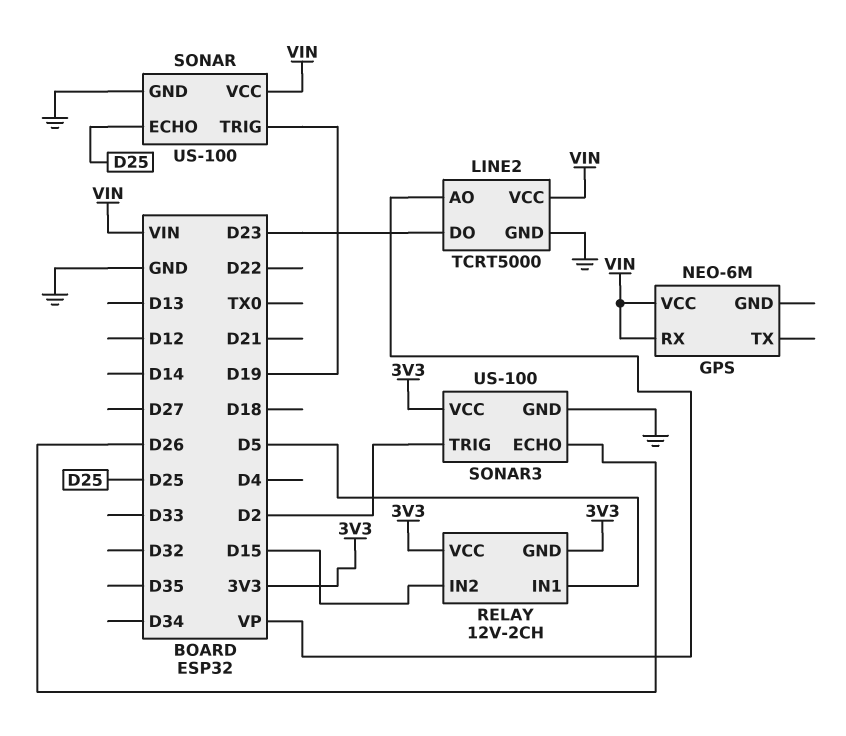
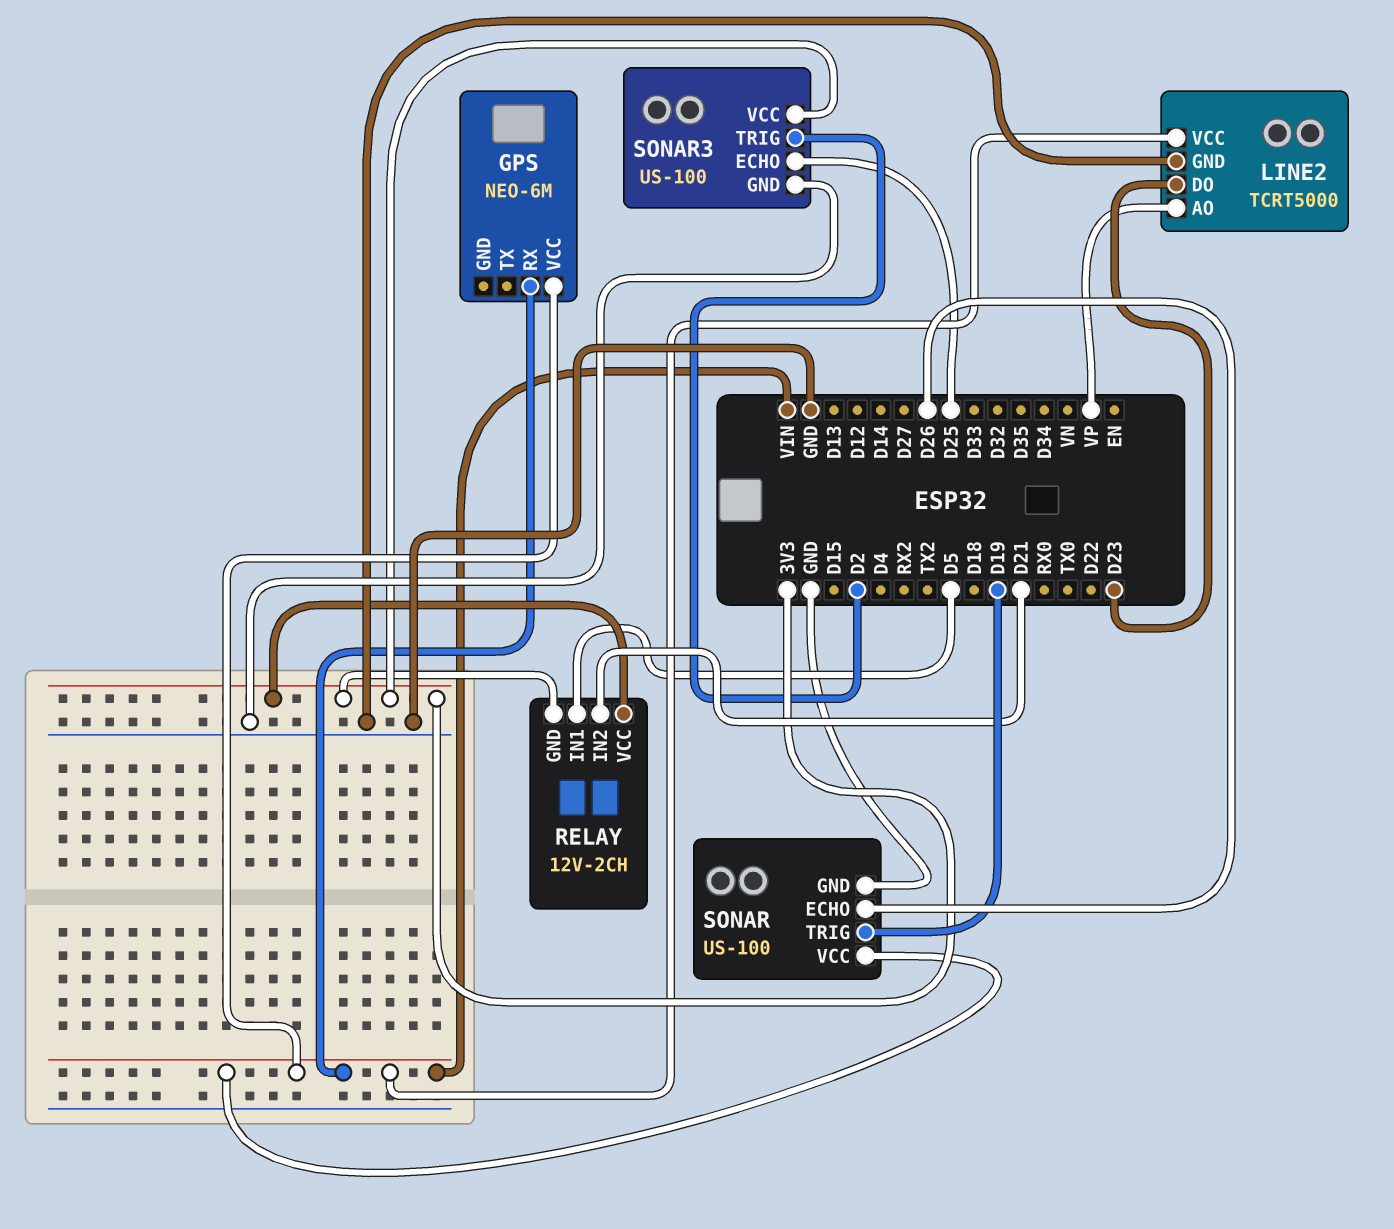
RELAY pin IN2: D15 -> D21
SONAR pin ECHO: D25 -> D26
SONAR3 pin ECHO: D26 -> D25

